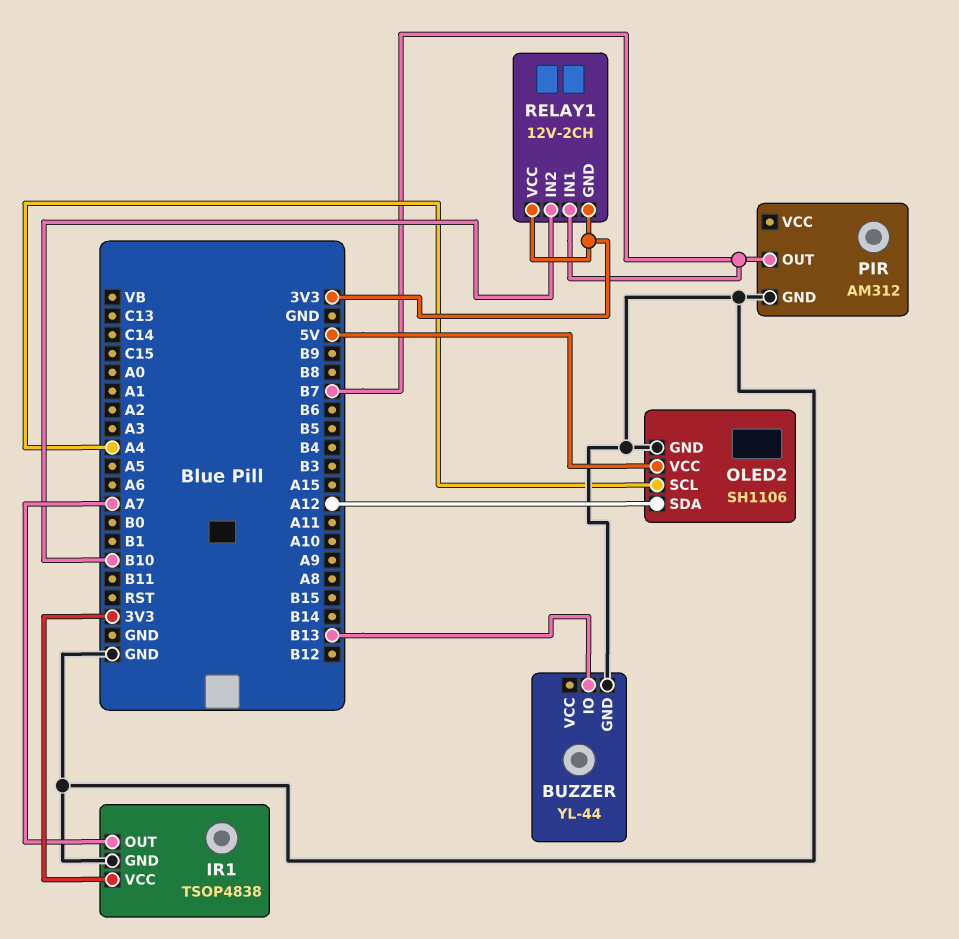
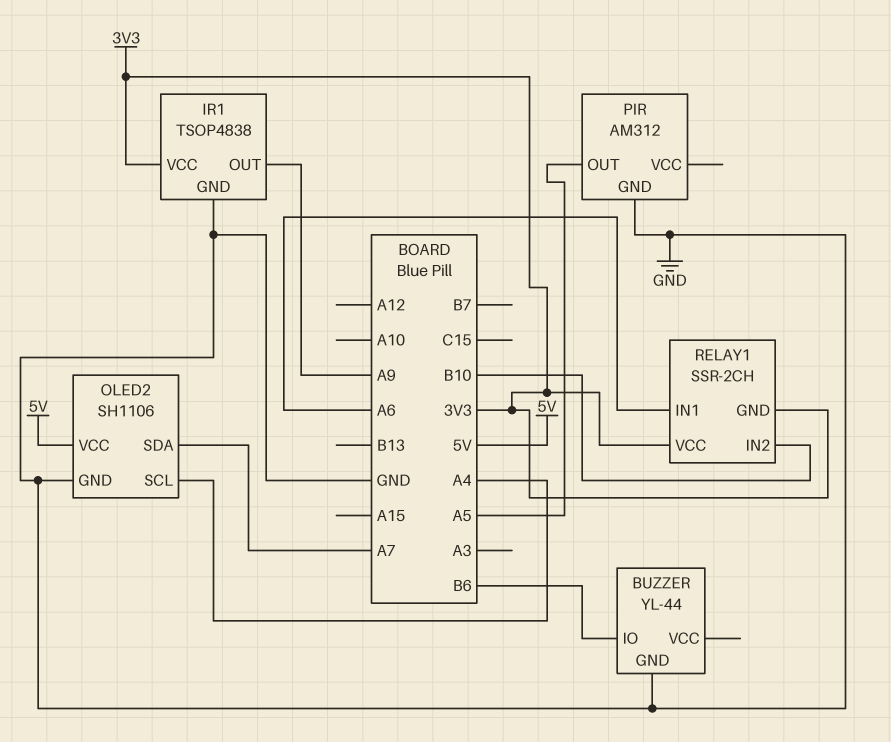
BUZZER pin IO: B13 -> B6
IR1 pin OUT: A7 -> A9
OLED2 pin SDA: A12 -> A7
PIR pin OUT: B7 -> A5
RELAY1: 12V-2CH -> SSR-2CH
RELAY1 pin IN1: B7 -> A6

